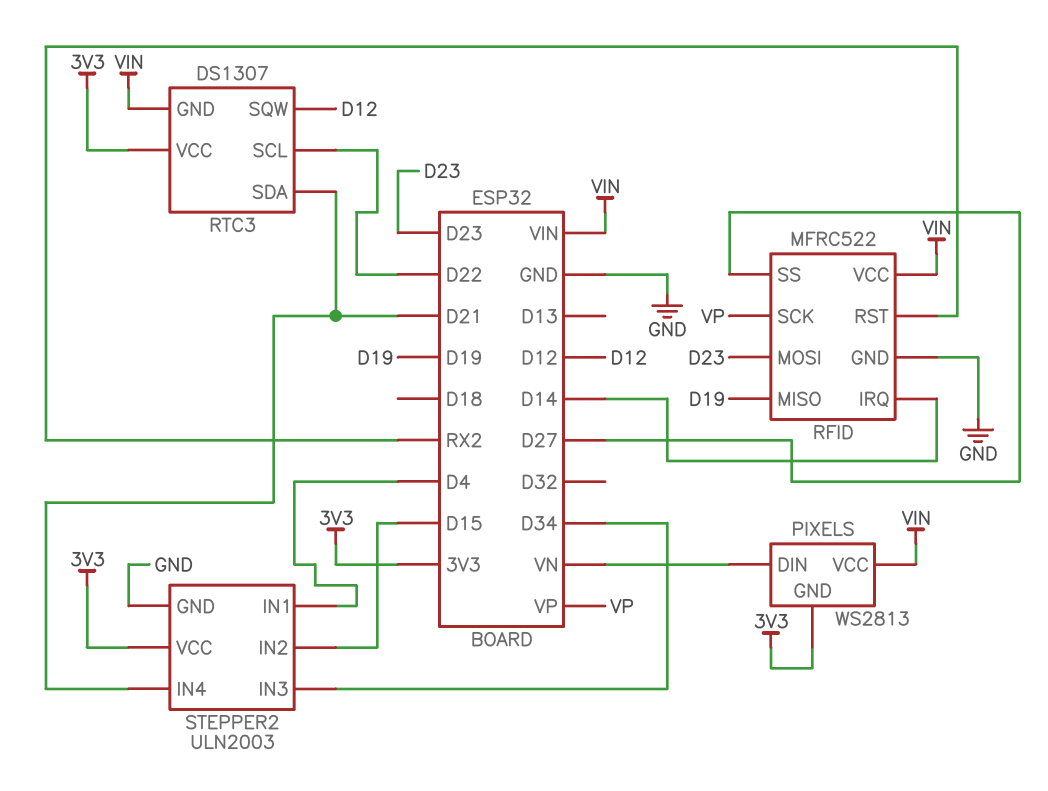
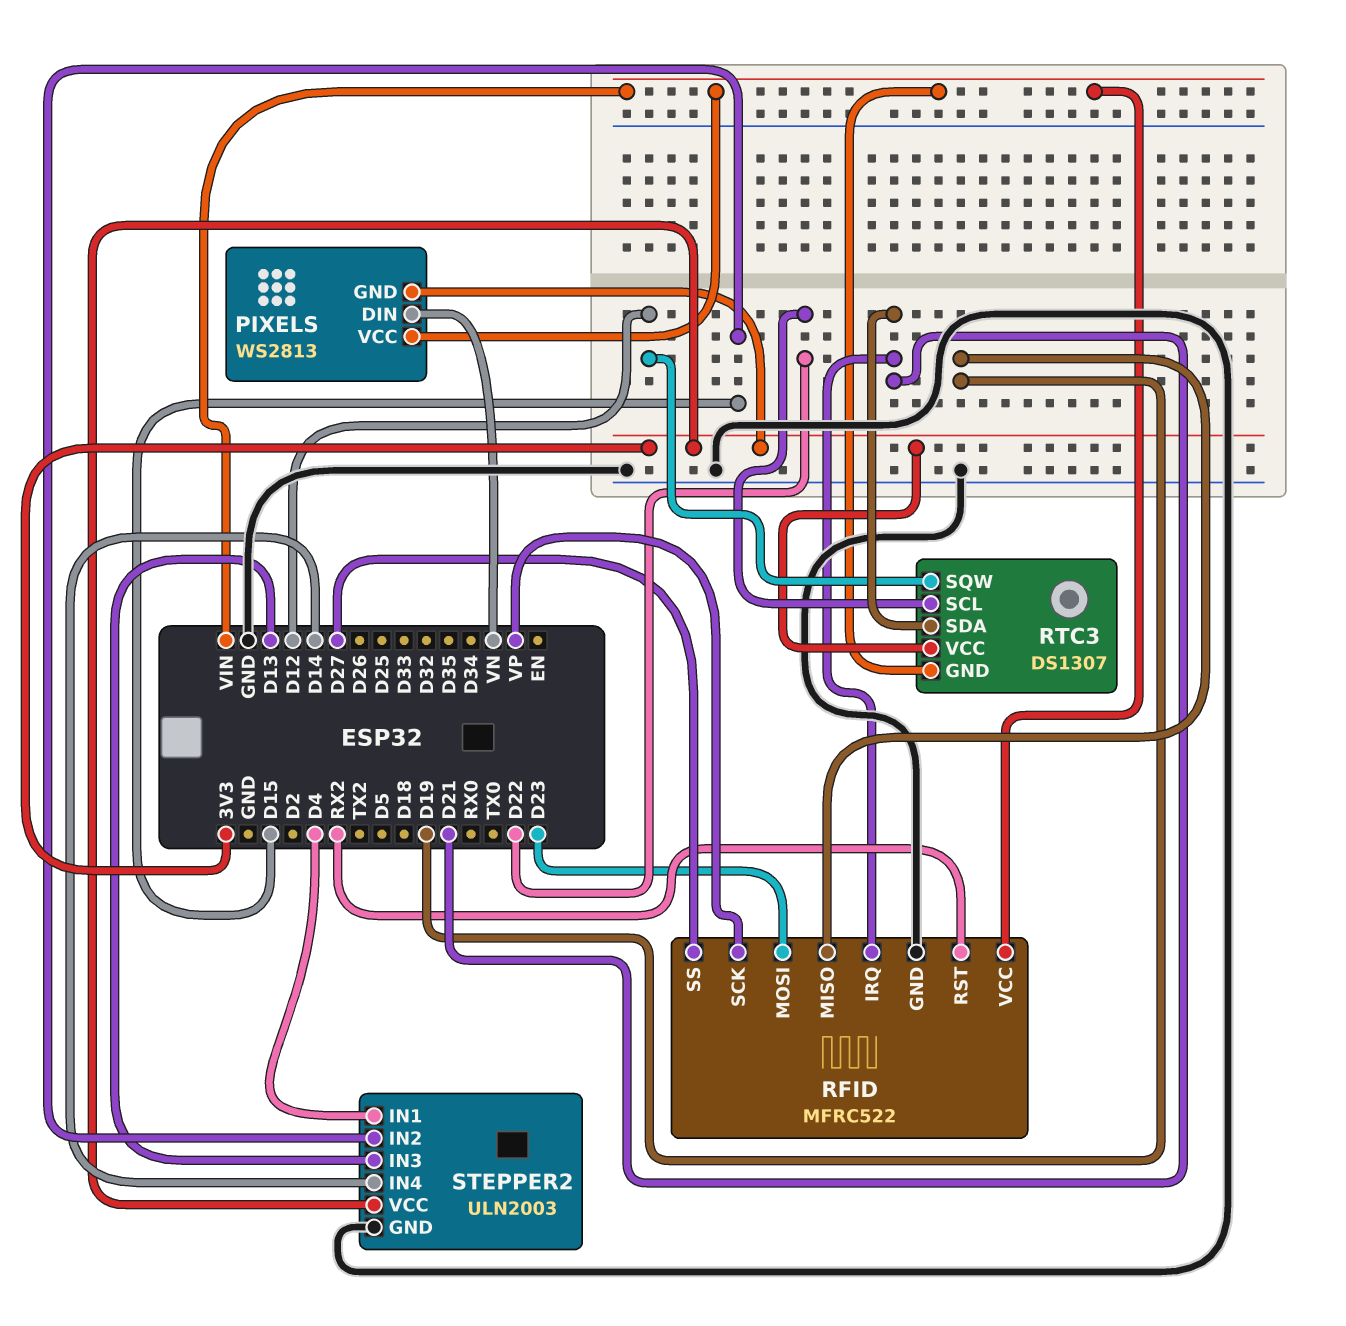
RFID pin IRQ: D14 -> D21
STEPPER2 pin IN3: D34 -> D13
STEPPER2 pin IN4: D21 -> D14

